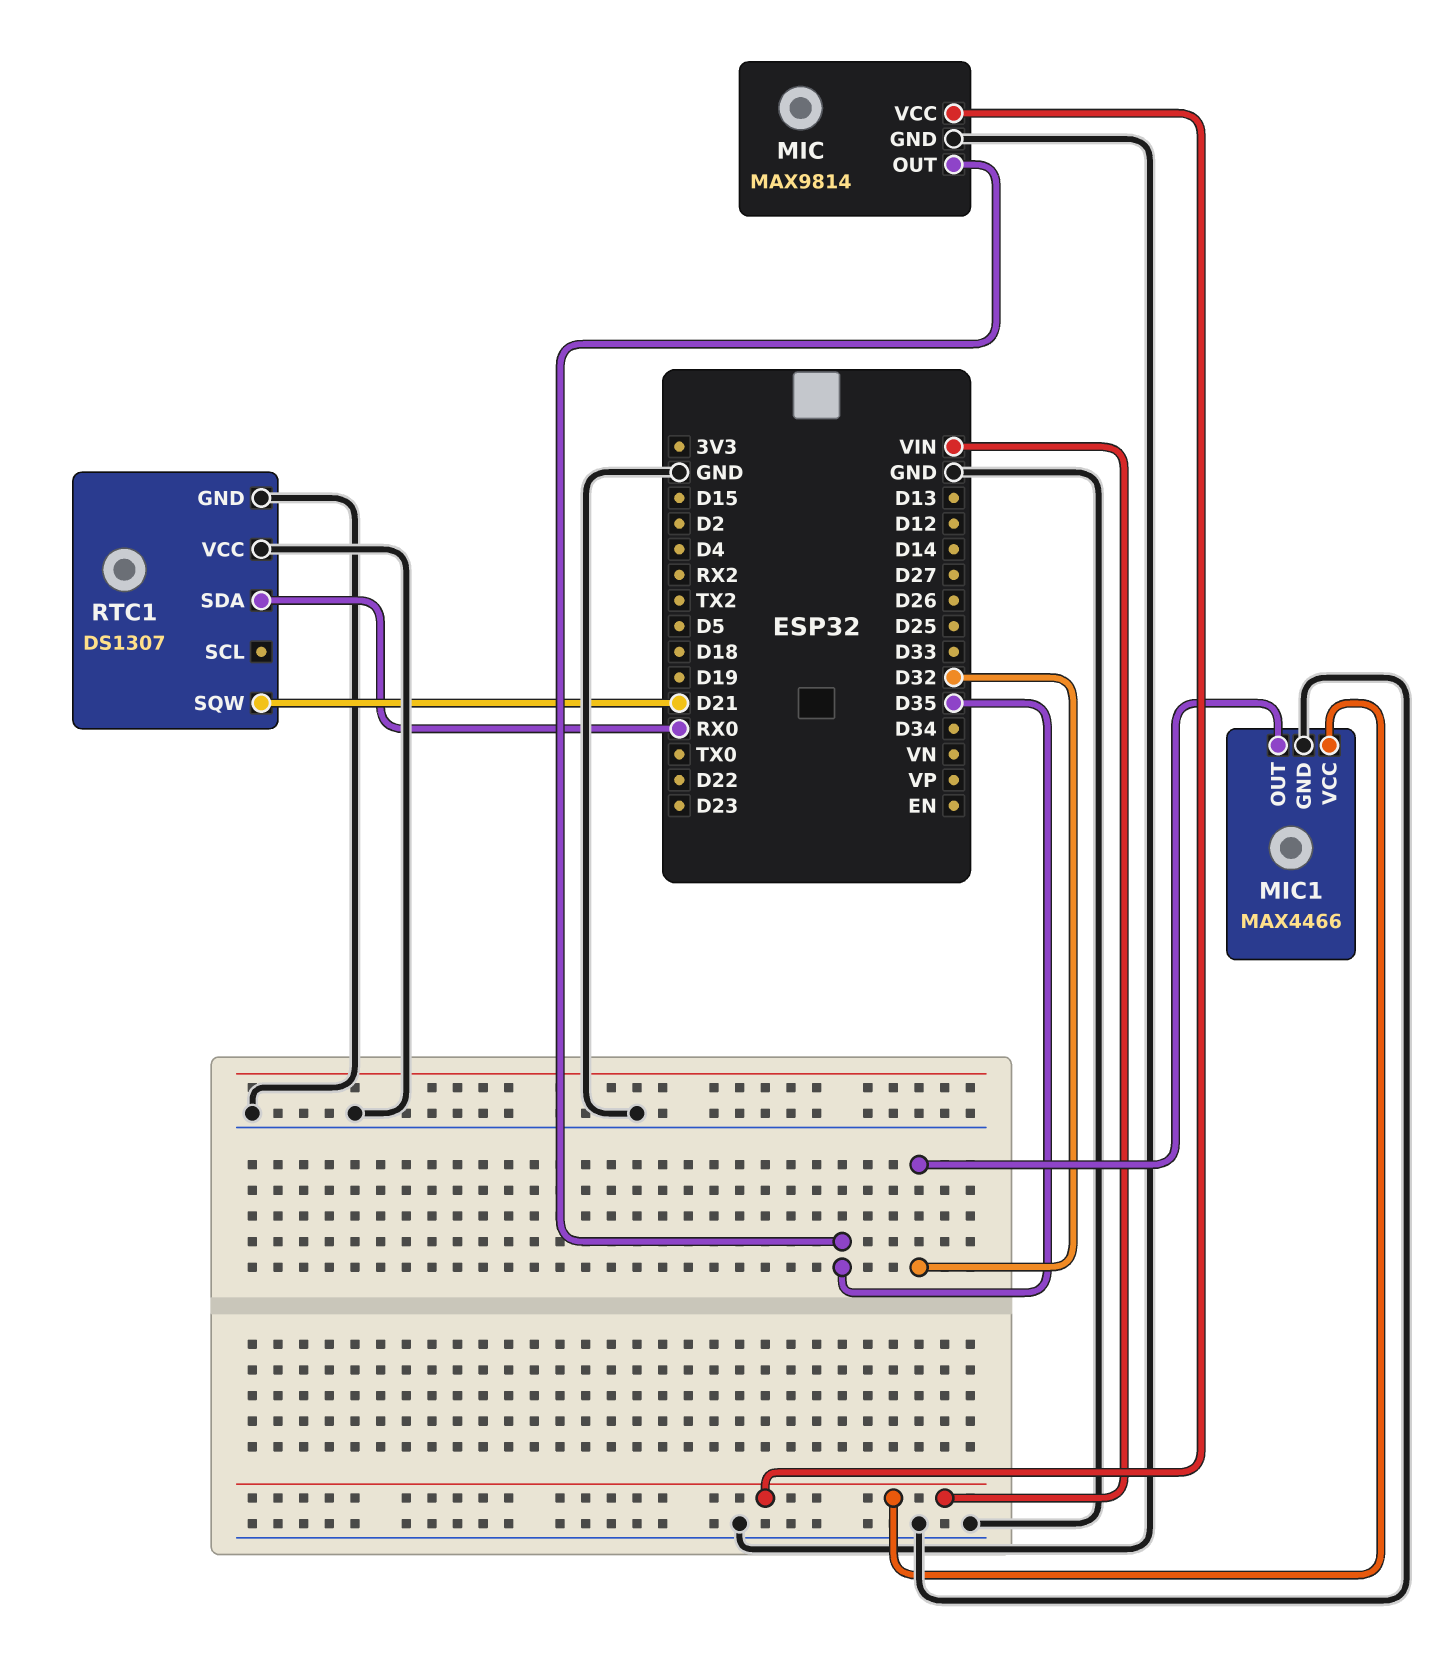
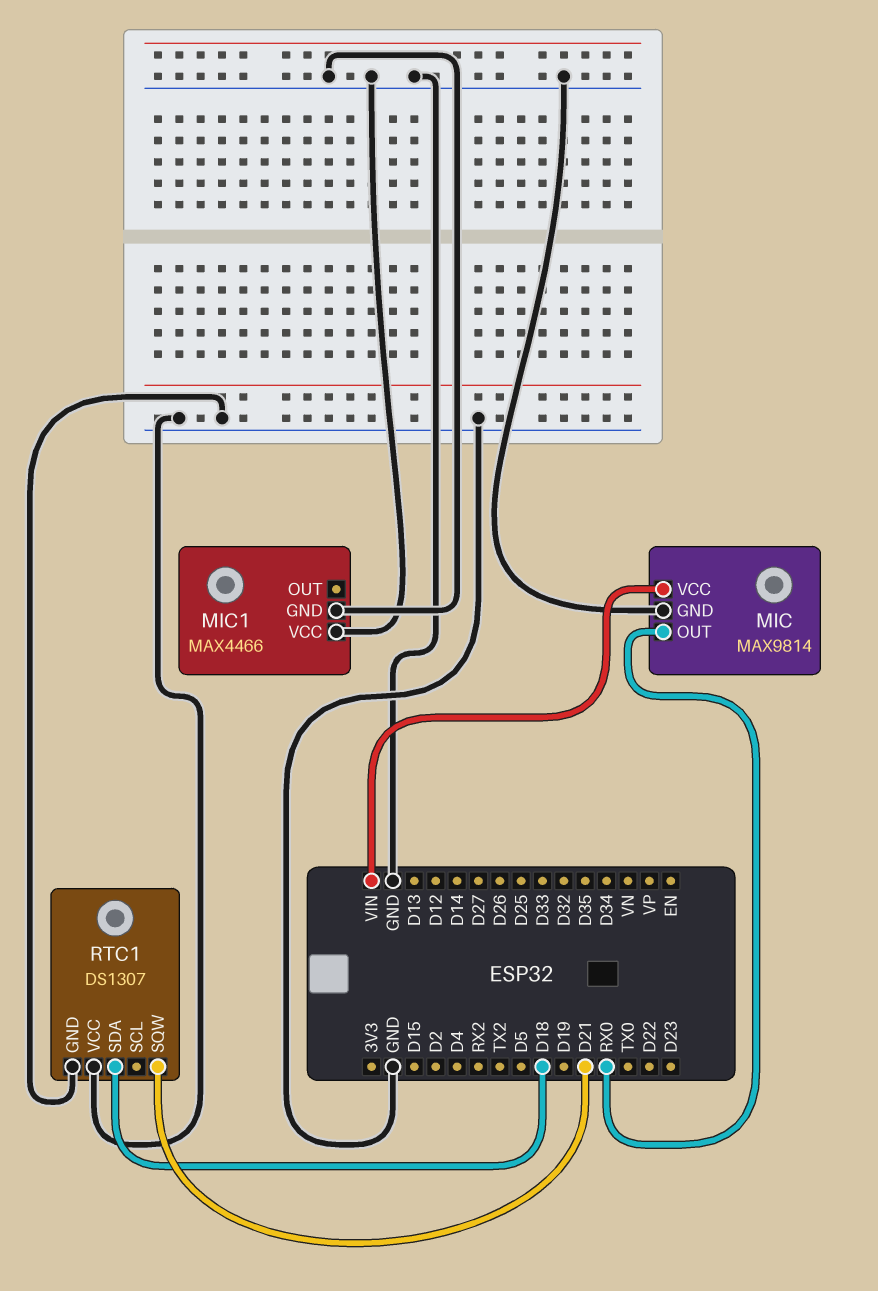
MIC pin OUT: D35 -> RX0
MIC1 pin OUT: D32 -> none
MIC1 pin VCC: VIN -> GND
RTC1 pin SDA: RX0 -> D18

